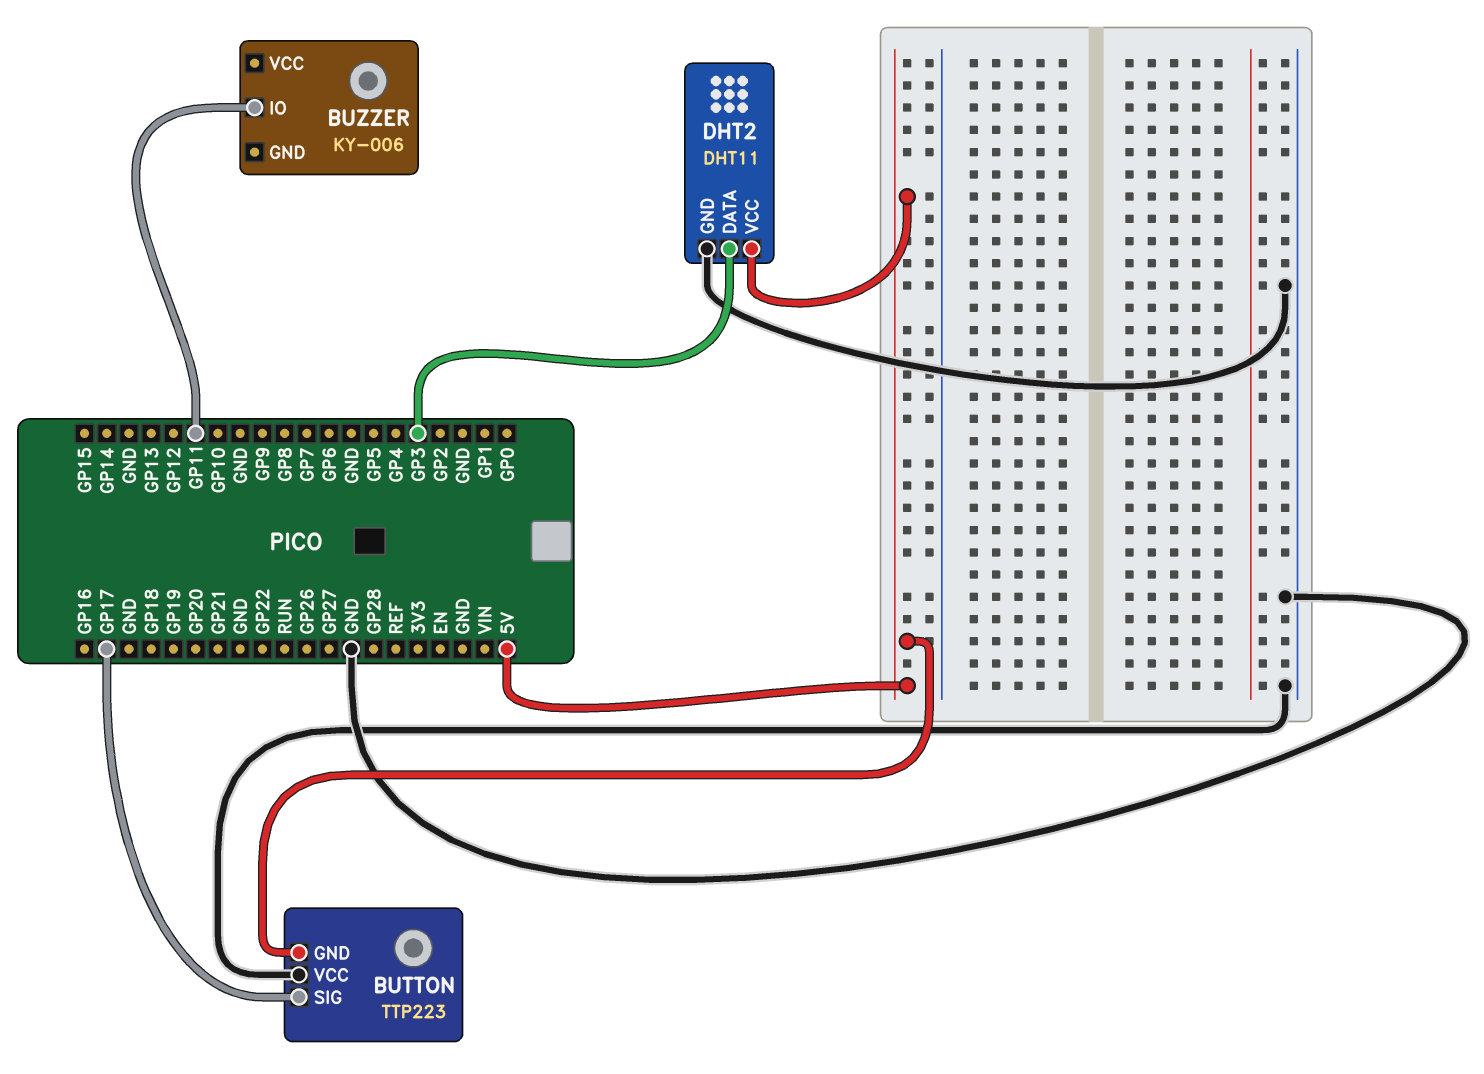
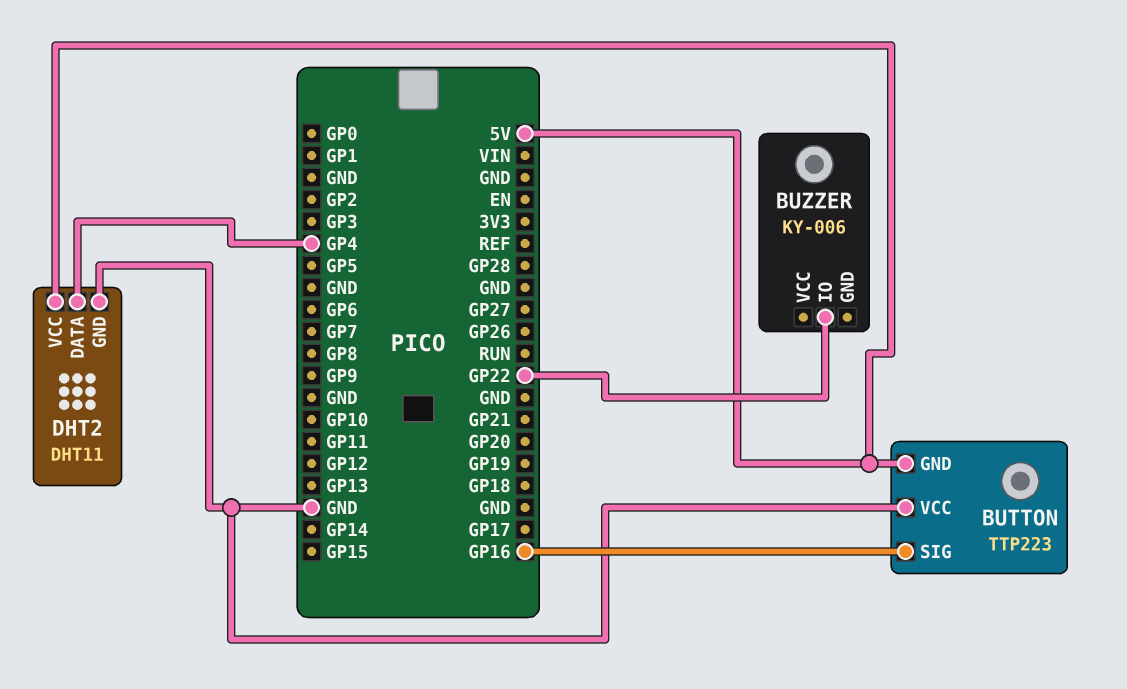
BUTTON pin SIG: GP17 -> GP16
BUZZER pin IO: GP11 -> GP22
DHT2 pin DATA: GP3 -> GP4

